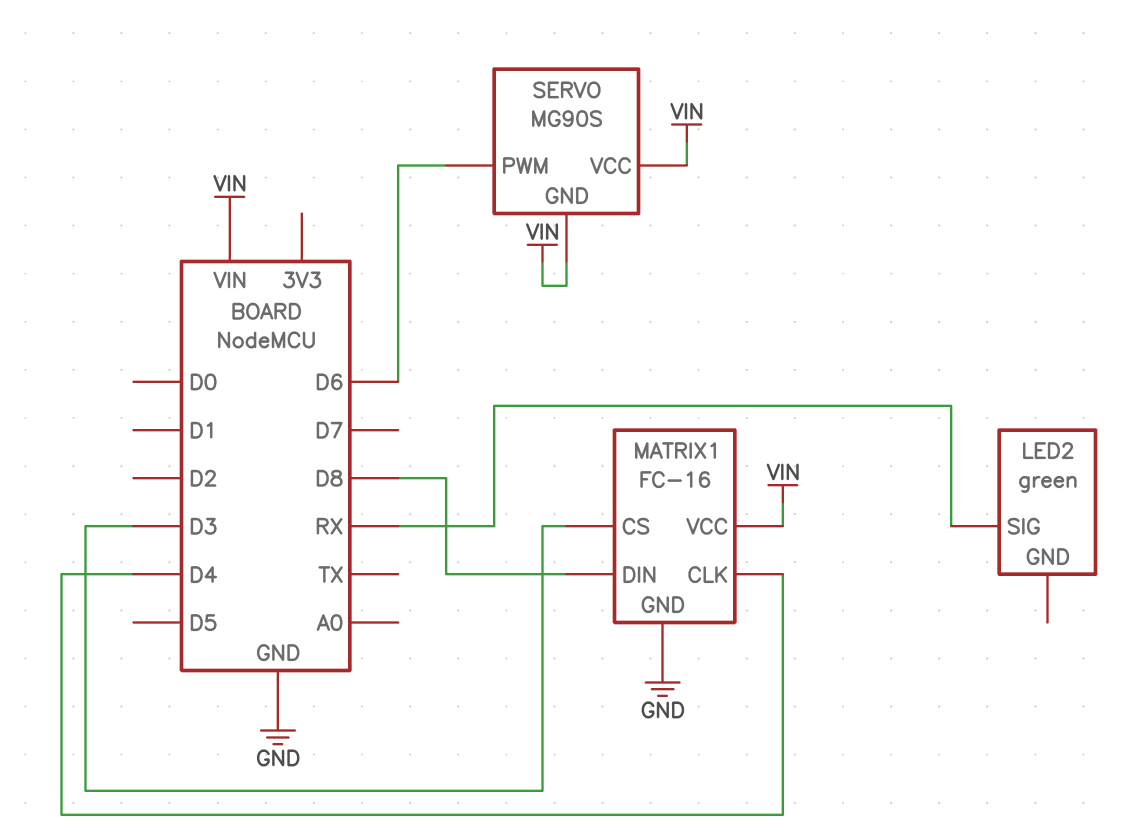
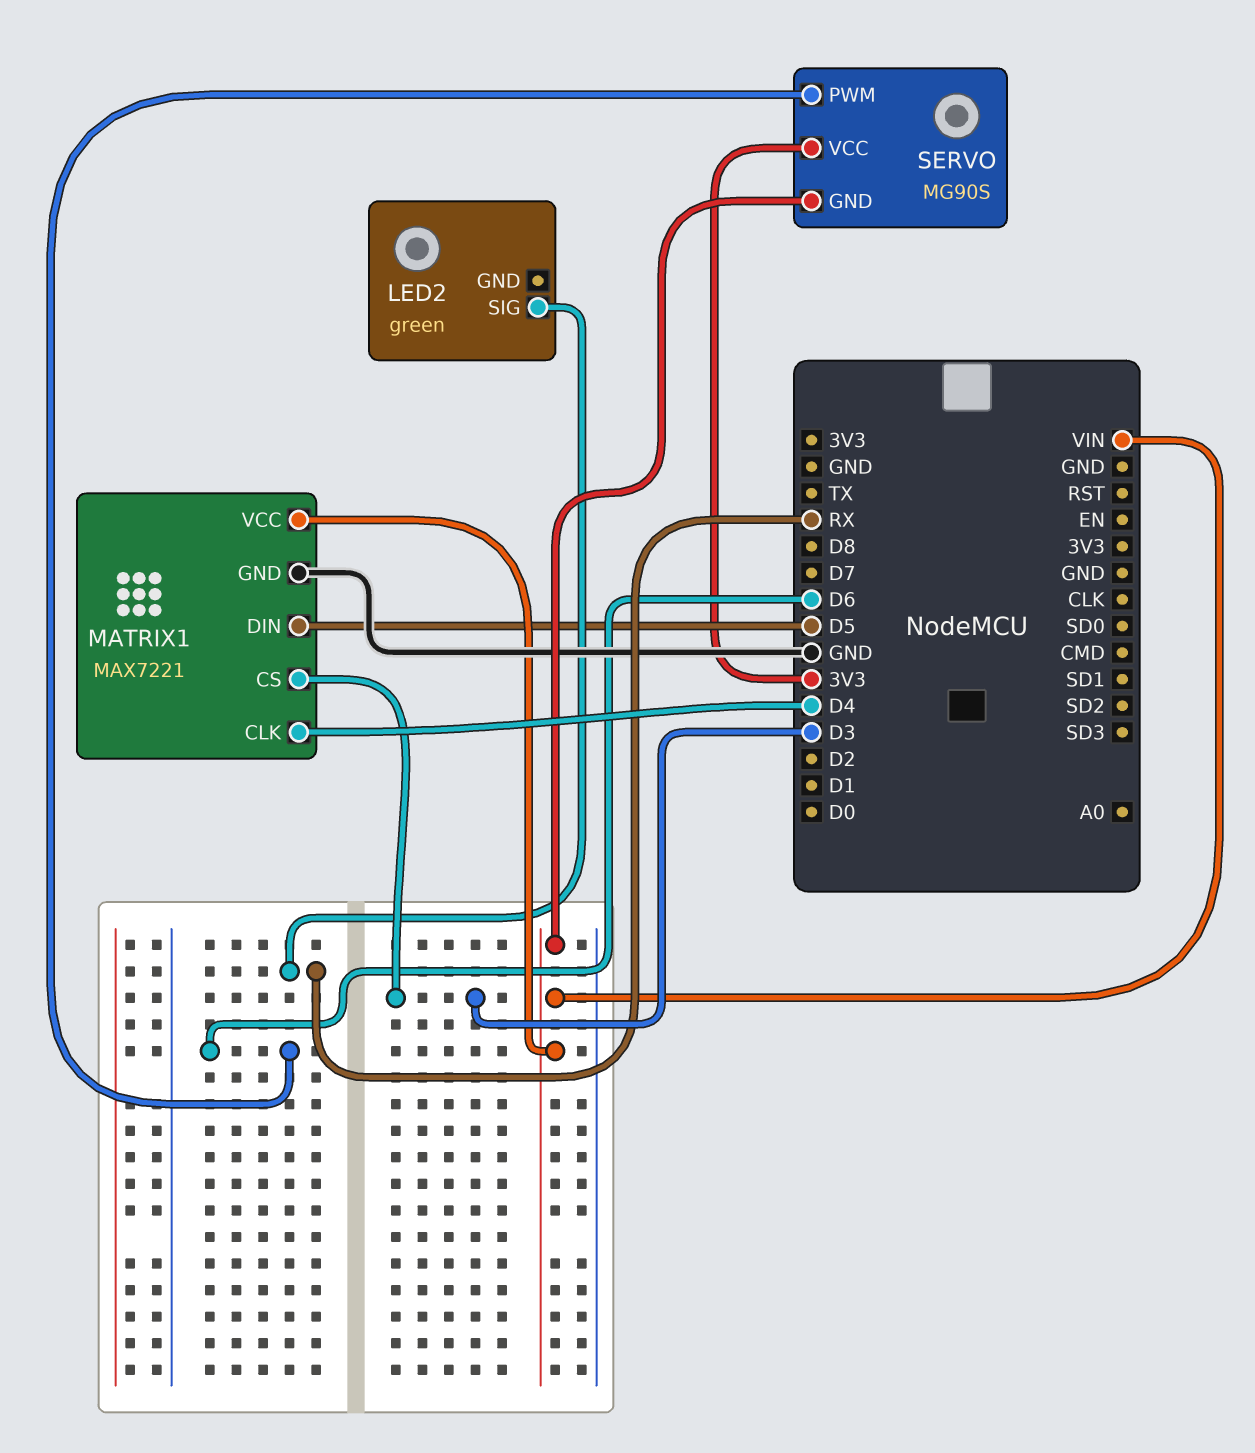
MATRIX1: FC-16 -> MAX7221
MATRIX1 pin DIN: D8 -> D5
SERVO pin VCC: VIN -> 3V3

